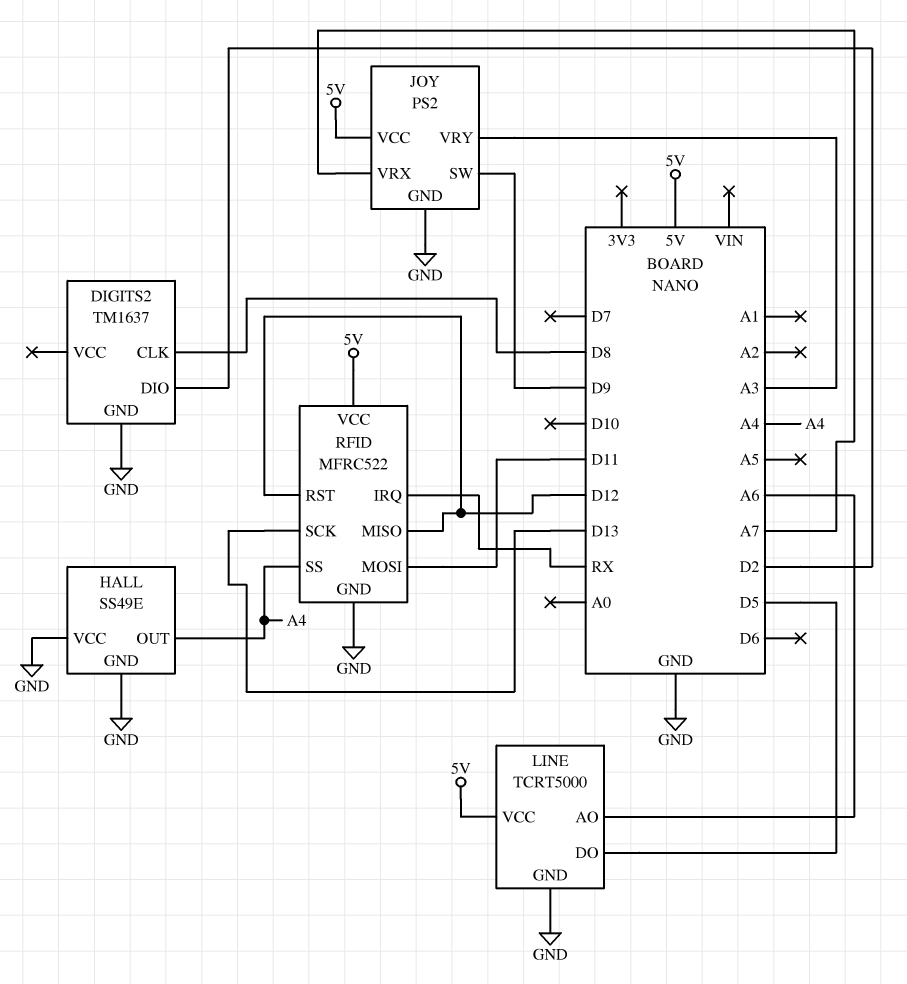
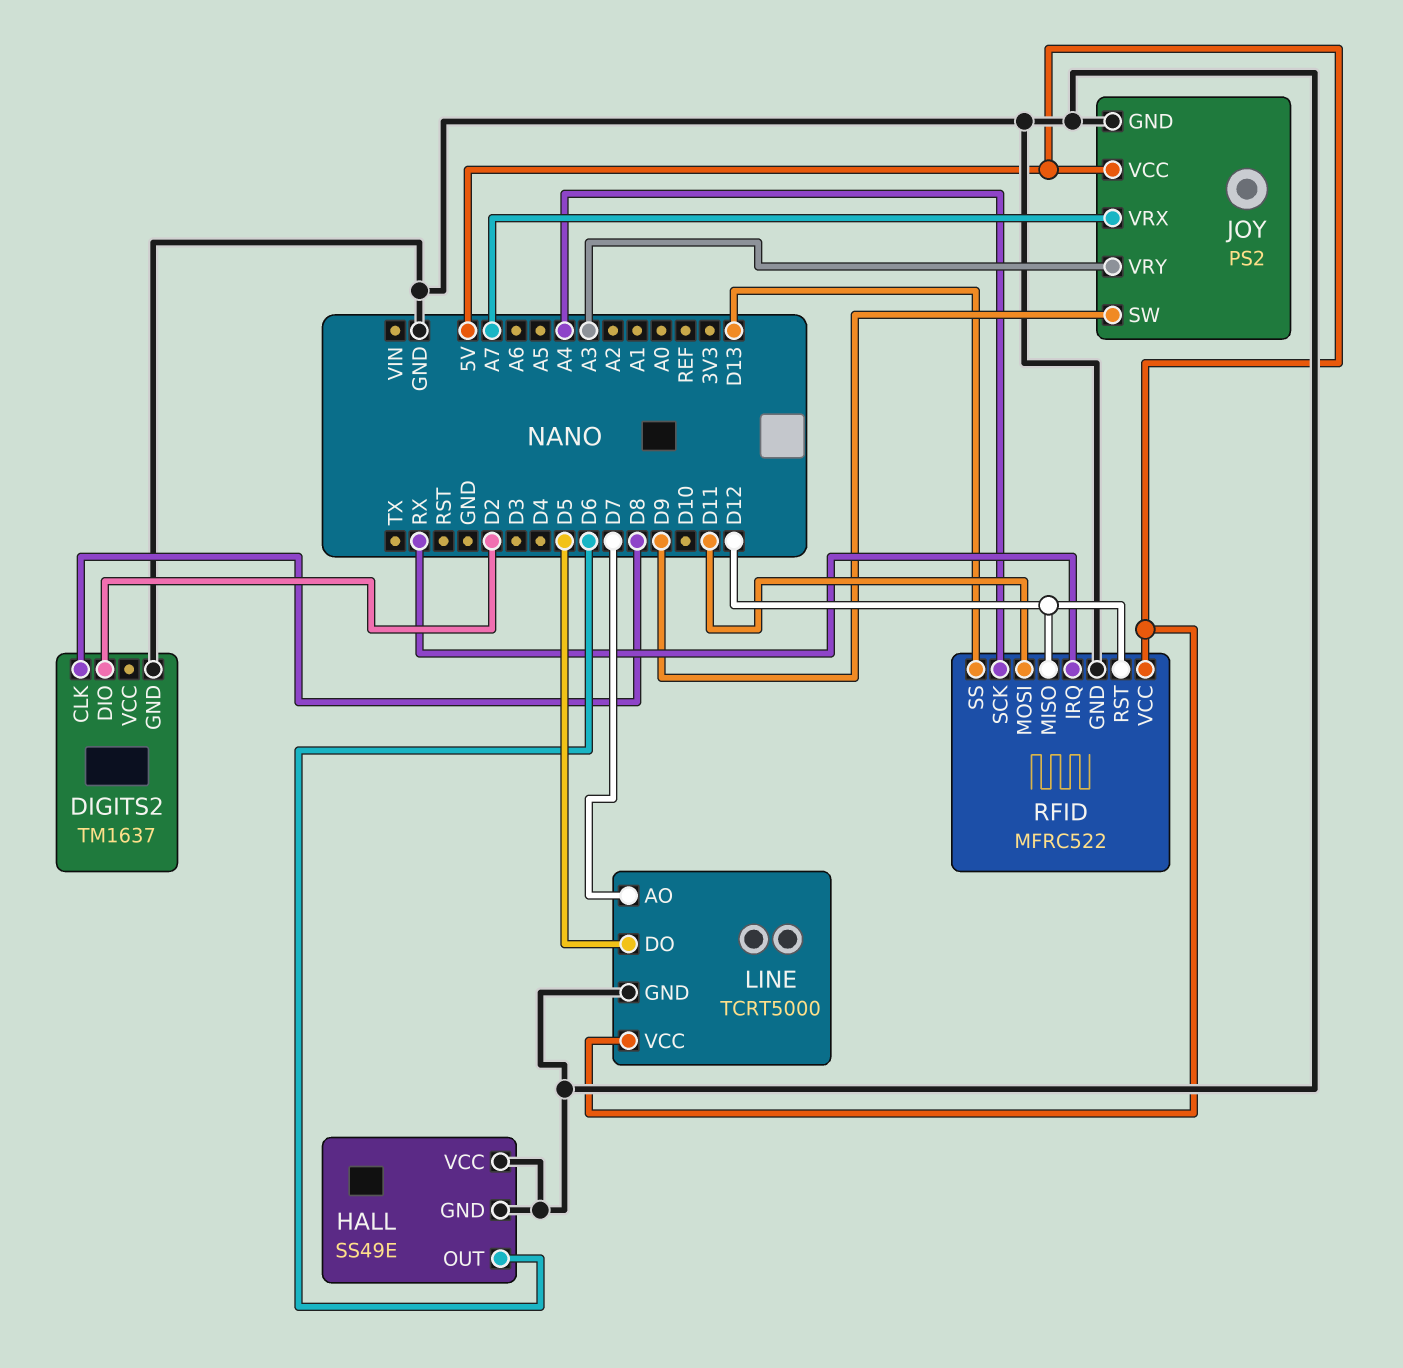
HALL pin OUT: A4 -> D6
LINE pin AO: A6 -> D7
RFID pin SCK: D13 -> A4
RFID pin SS: A4 -> D13

